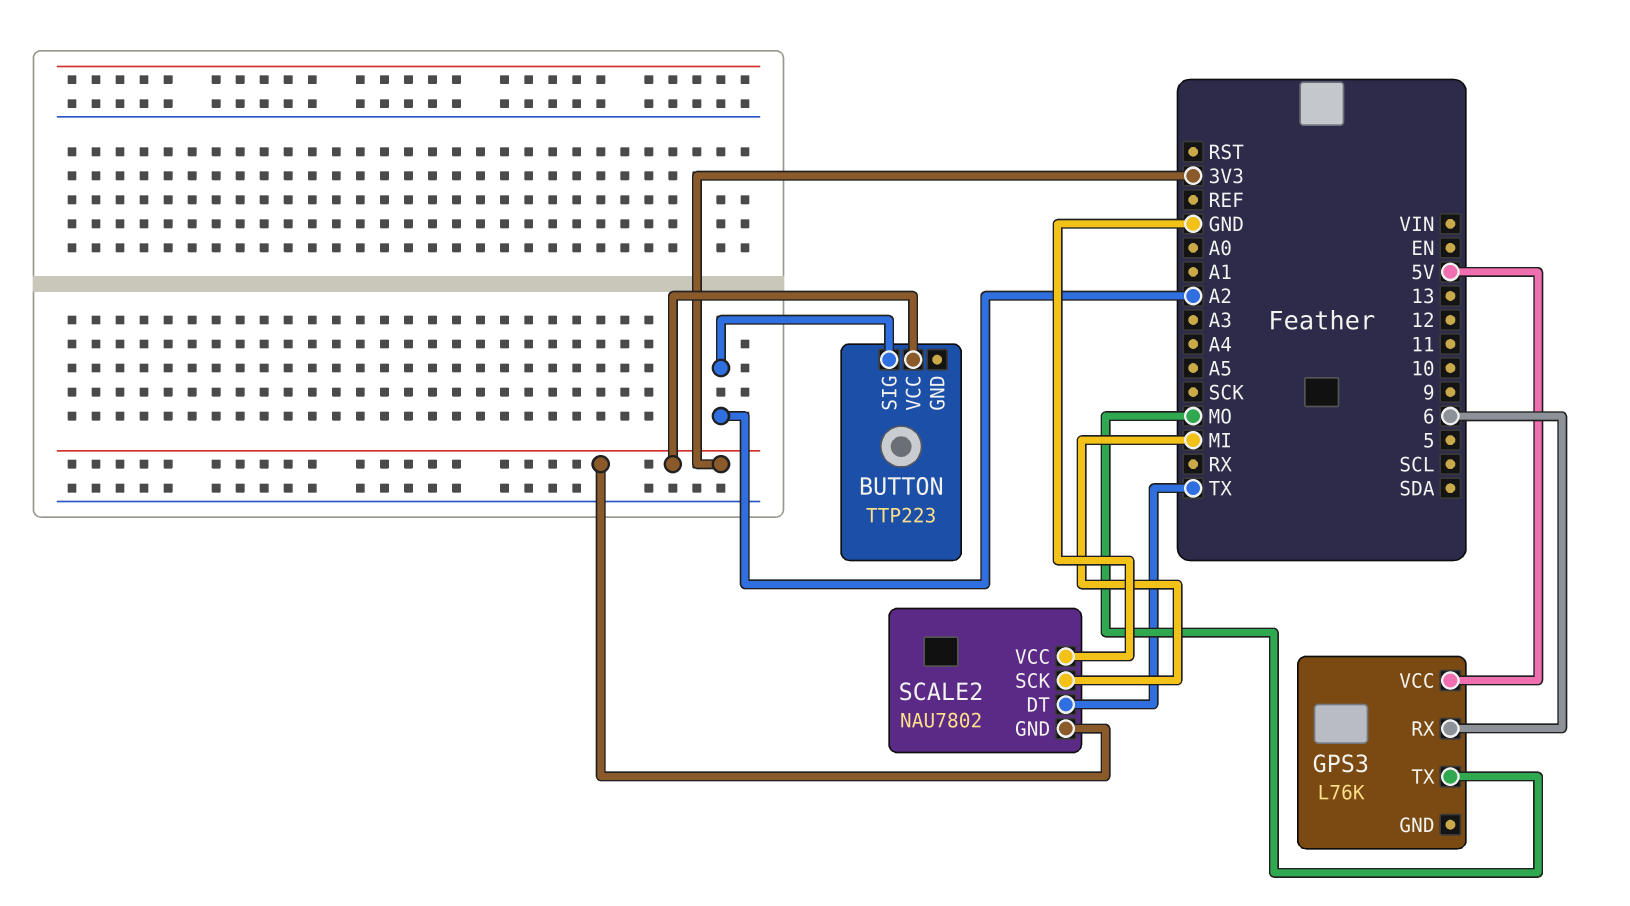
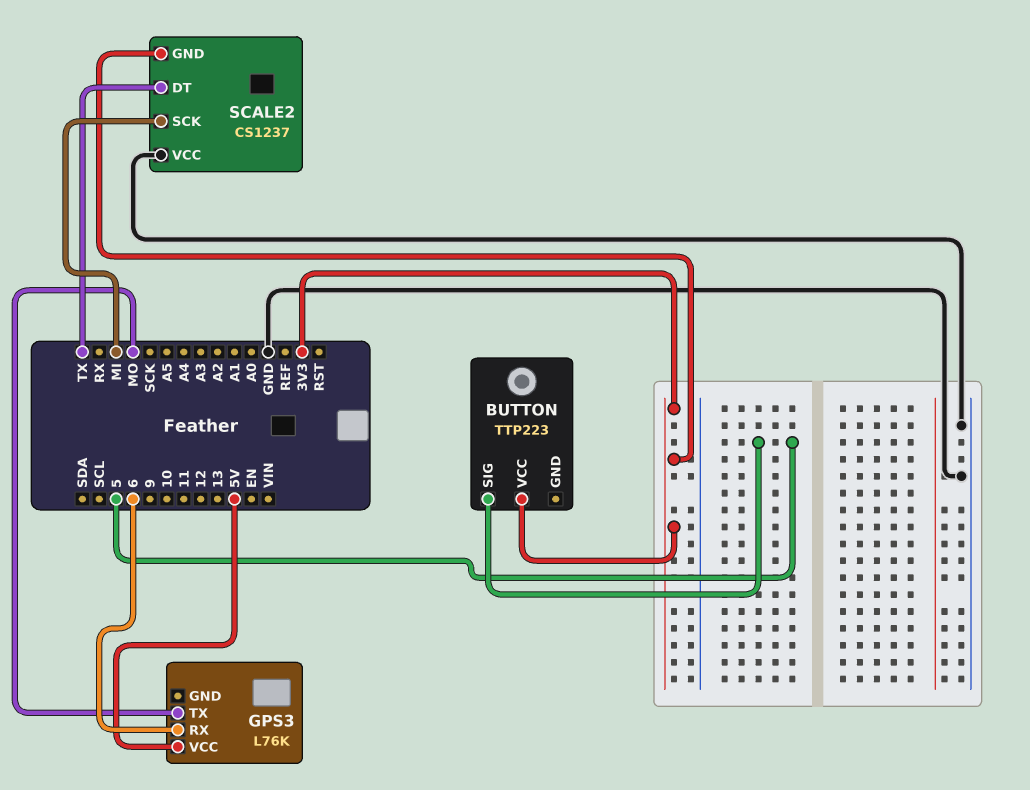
BUTTON pin SIG: A2 -> 5
SCALE2: NAU7802 -> CS1237

